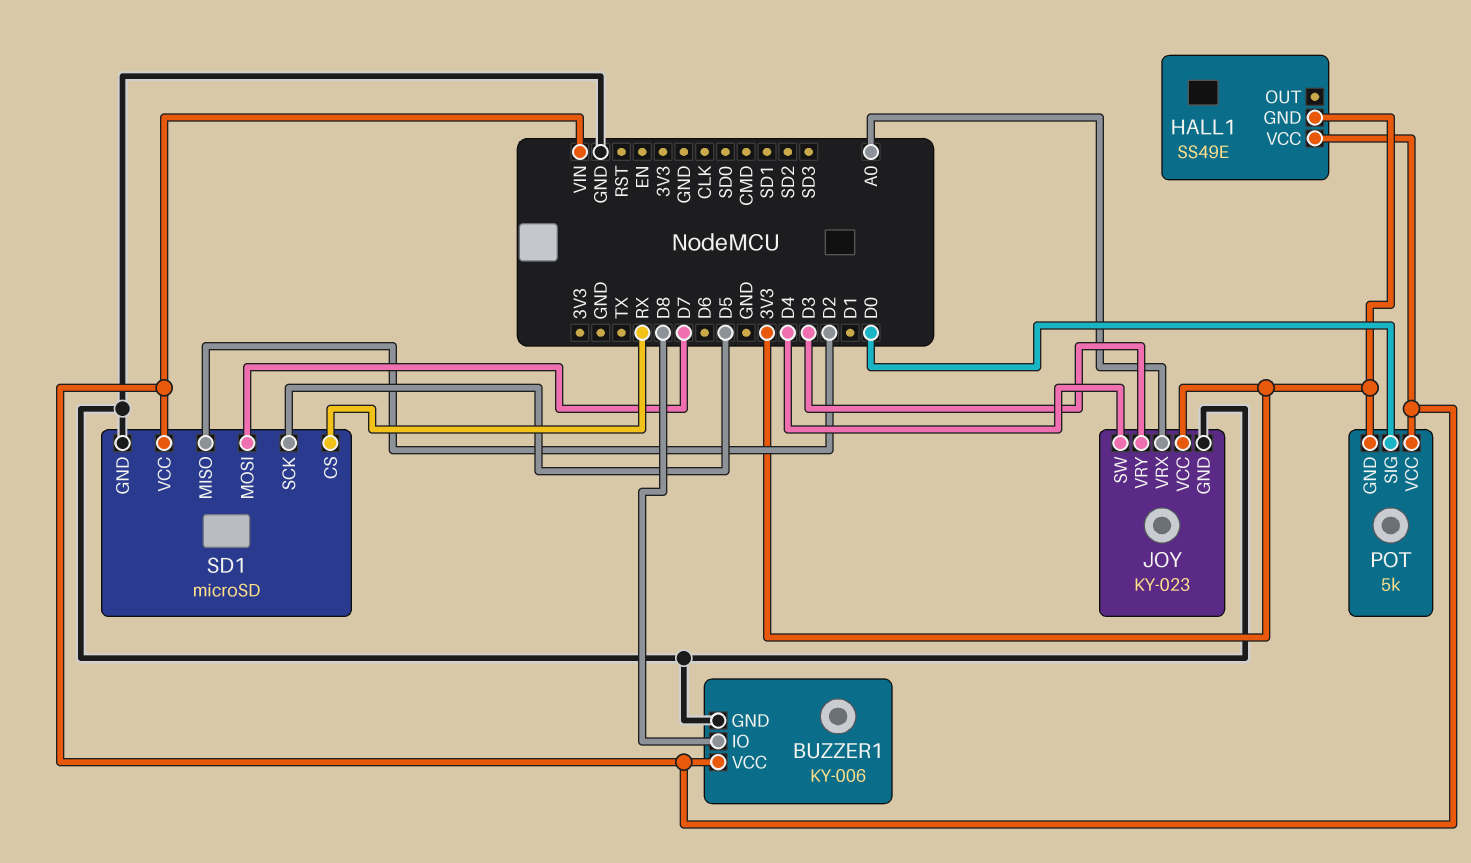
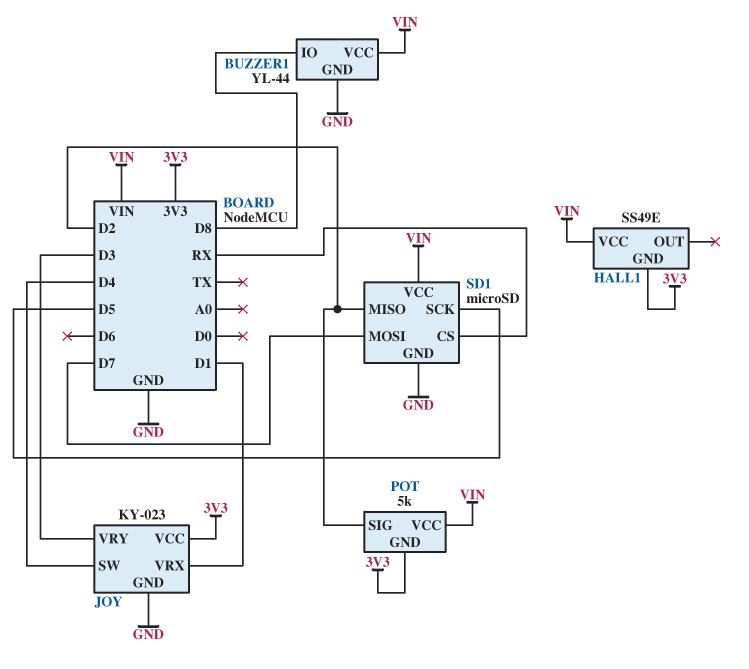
BUZZER1: KY-006 -> YL-44
JOY pin VRX: A0 -> D1
POT pin SIG: D0 -> D2

